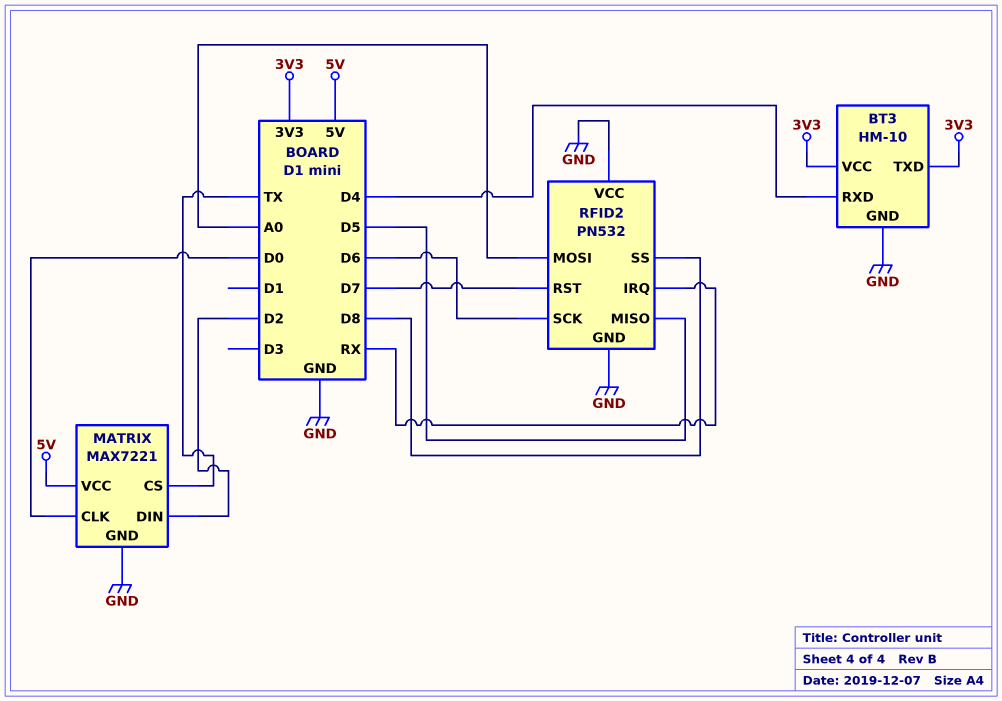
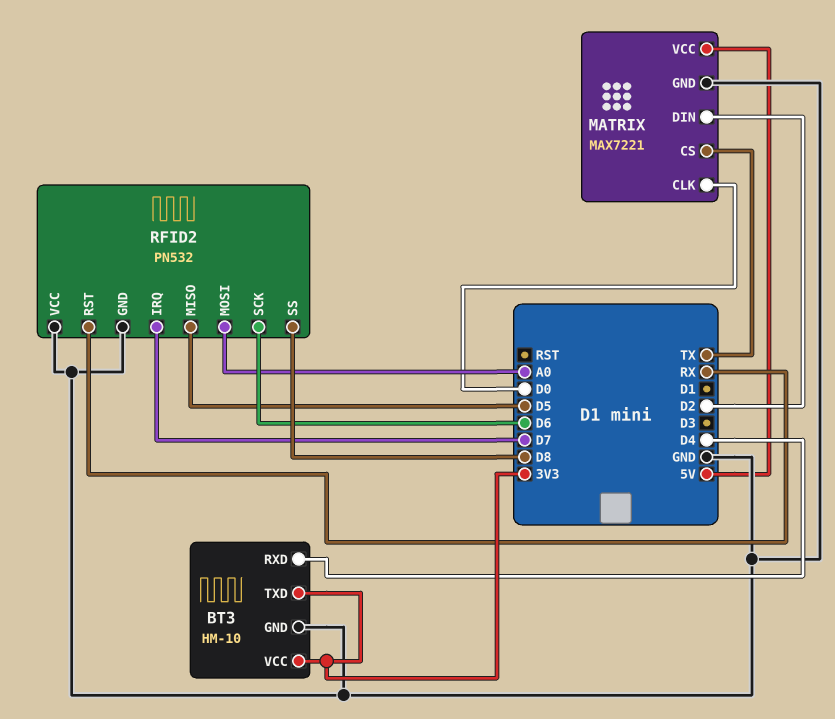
RFID2 pin IRQ: RX -> D7
RFID2 pin RST: D7 -> RX

